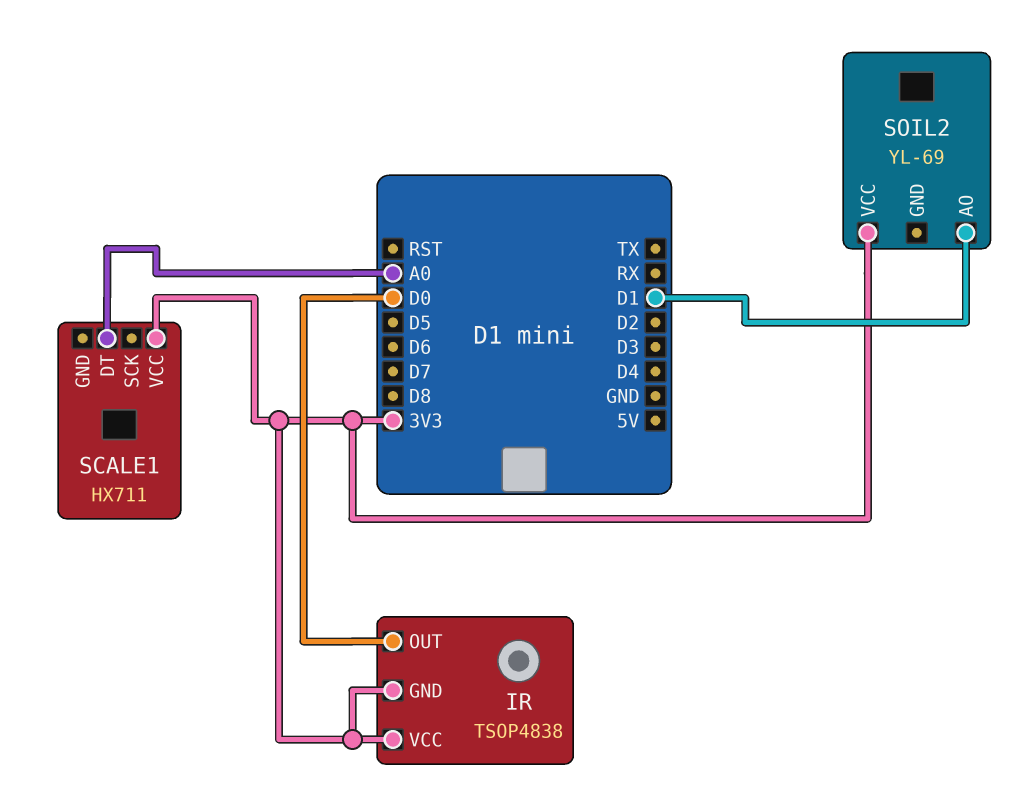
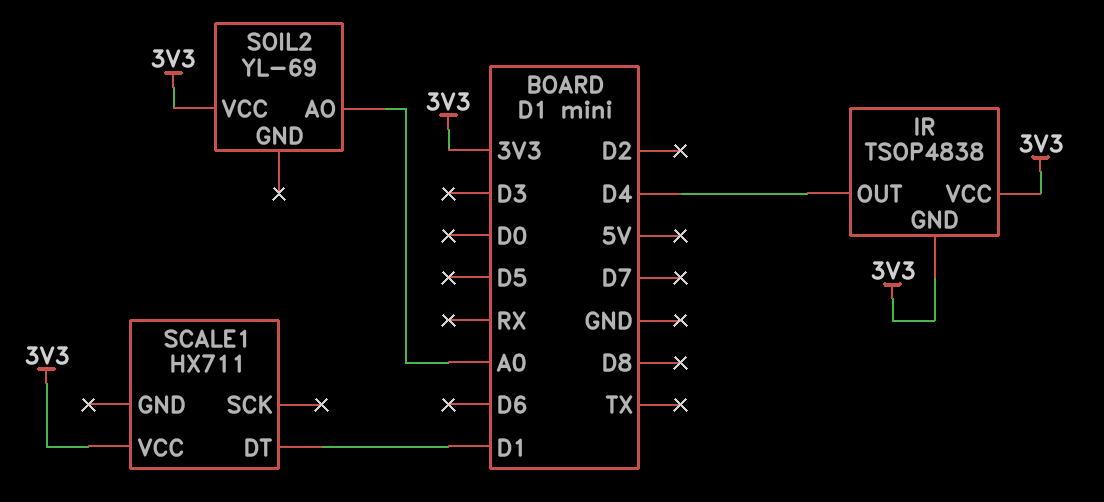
IR pin OUT: D0 -> D4
SCALE1 pin DT: A0 -> D1
SOIL2 pin AO: D1 -> A0

